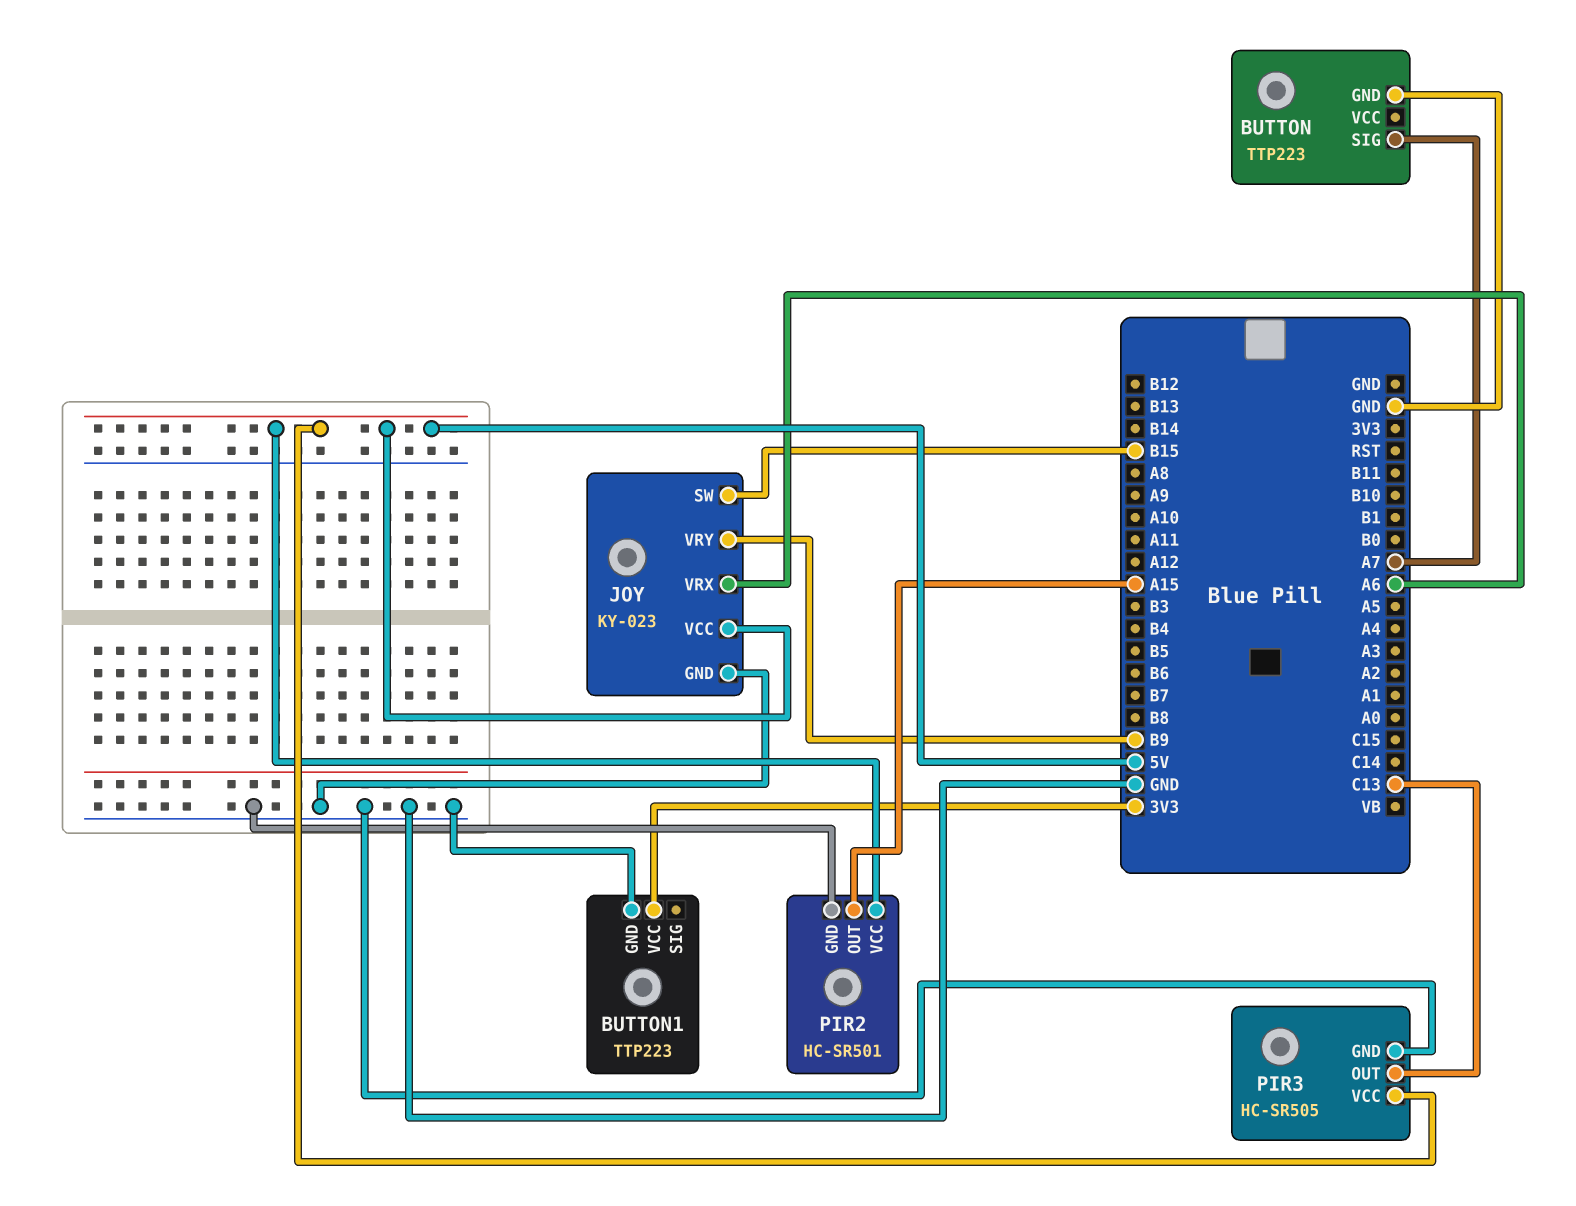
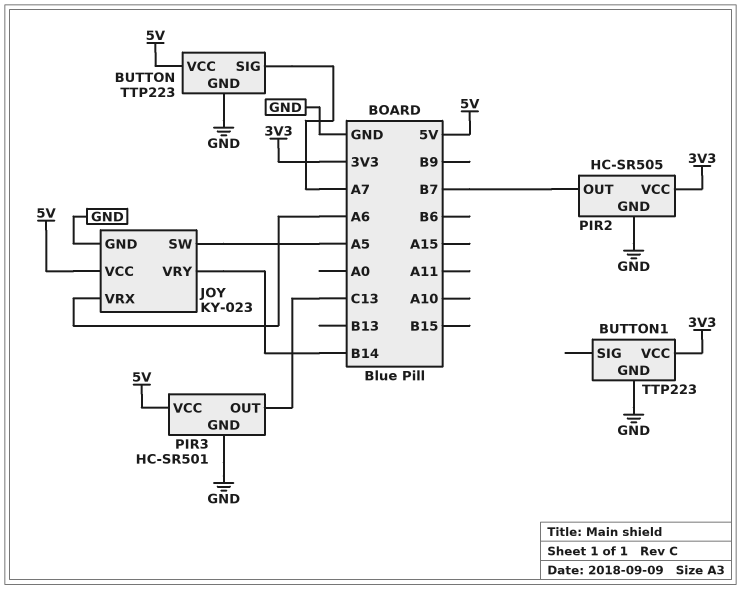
BUTTON pin VCC: none -> 5V
JOY pin SW: B15 -> A5
JOY pin VRY: B9 -> B14
PIR2: HC-SR501 -> HC-SR505
PIR2 pin OUT: A15 -> B7
PIR2 pin VCC: 5V -> 3V3
PIR3: HC-SR505 -> HC-SR501

